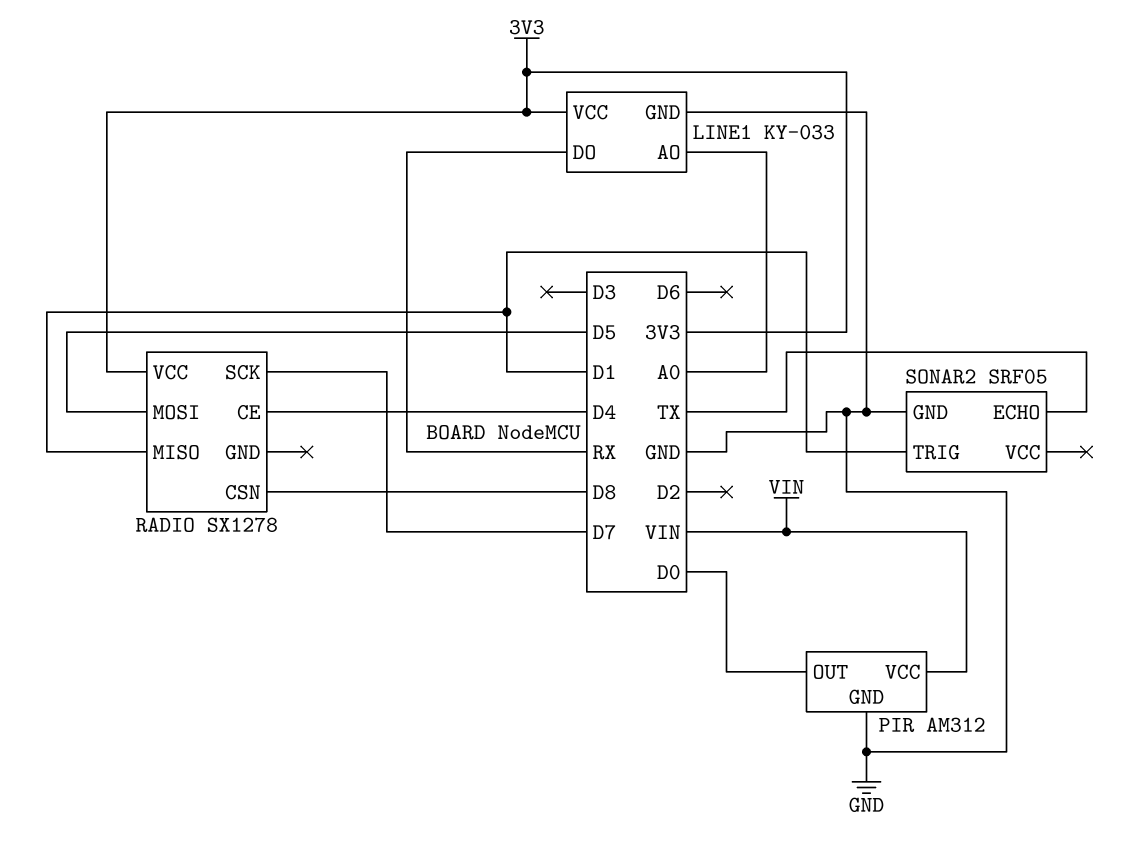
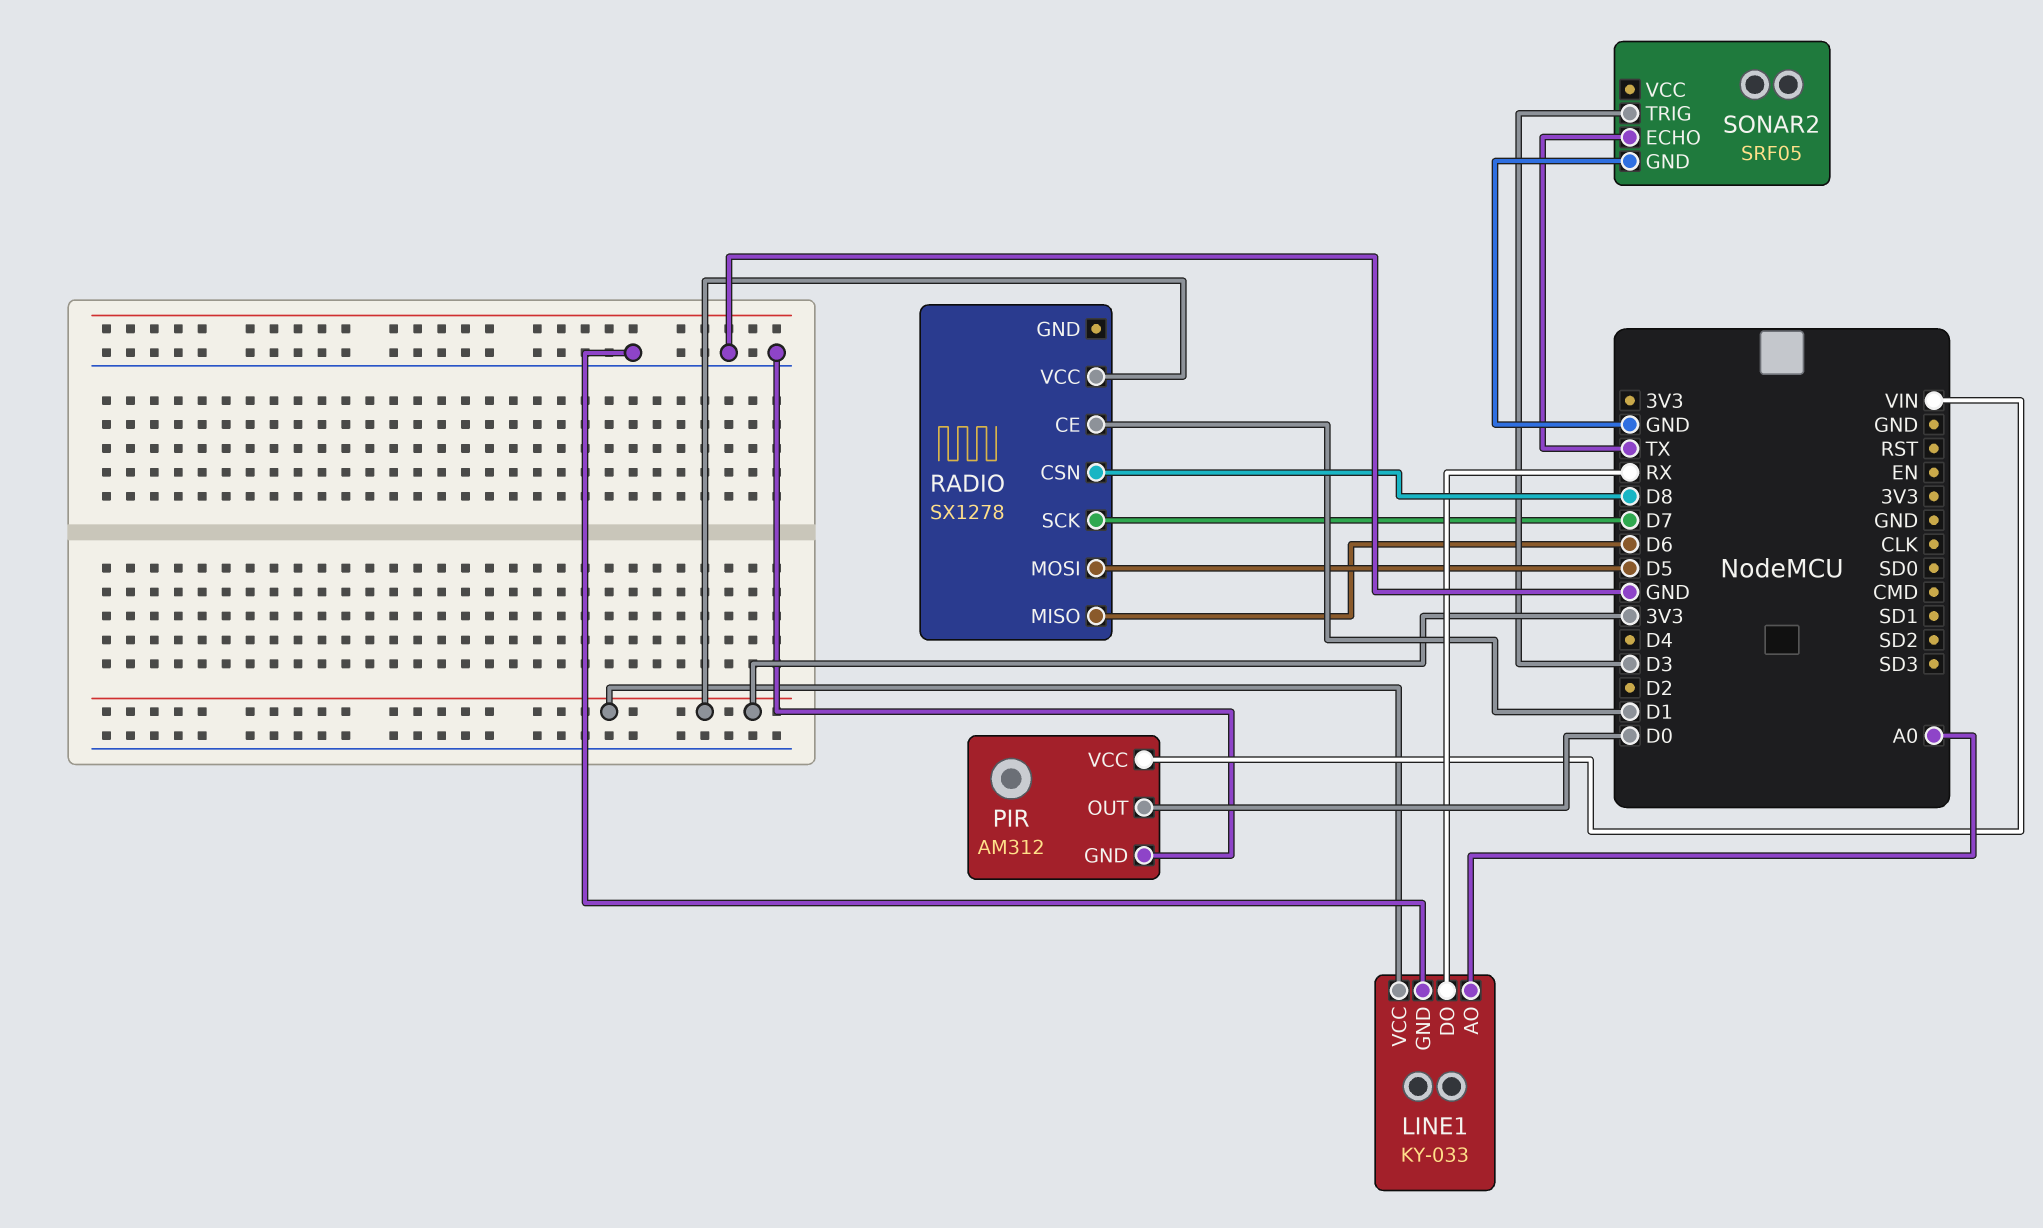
RADIO pin CE: D4 -> D1
RADIO pin MISO: D1 -> D6
SONAR2 pin TRIG: D1 -> D3

